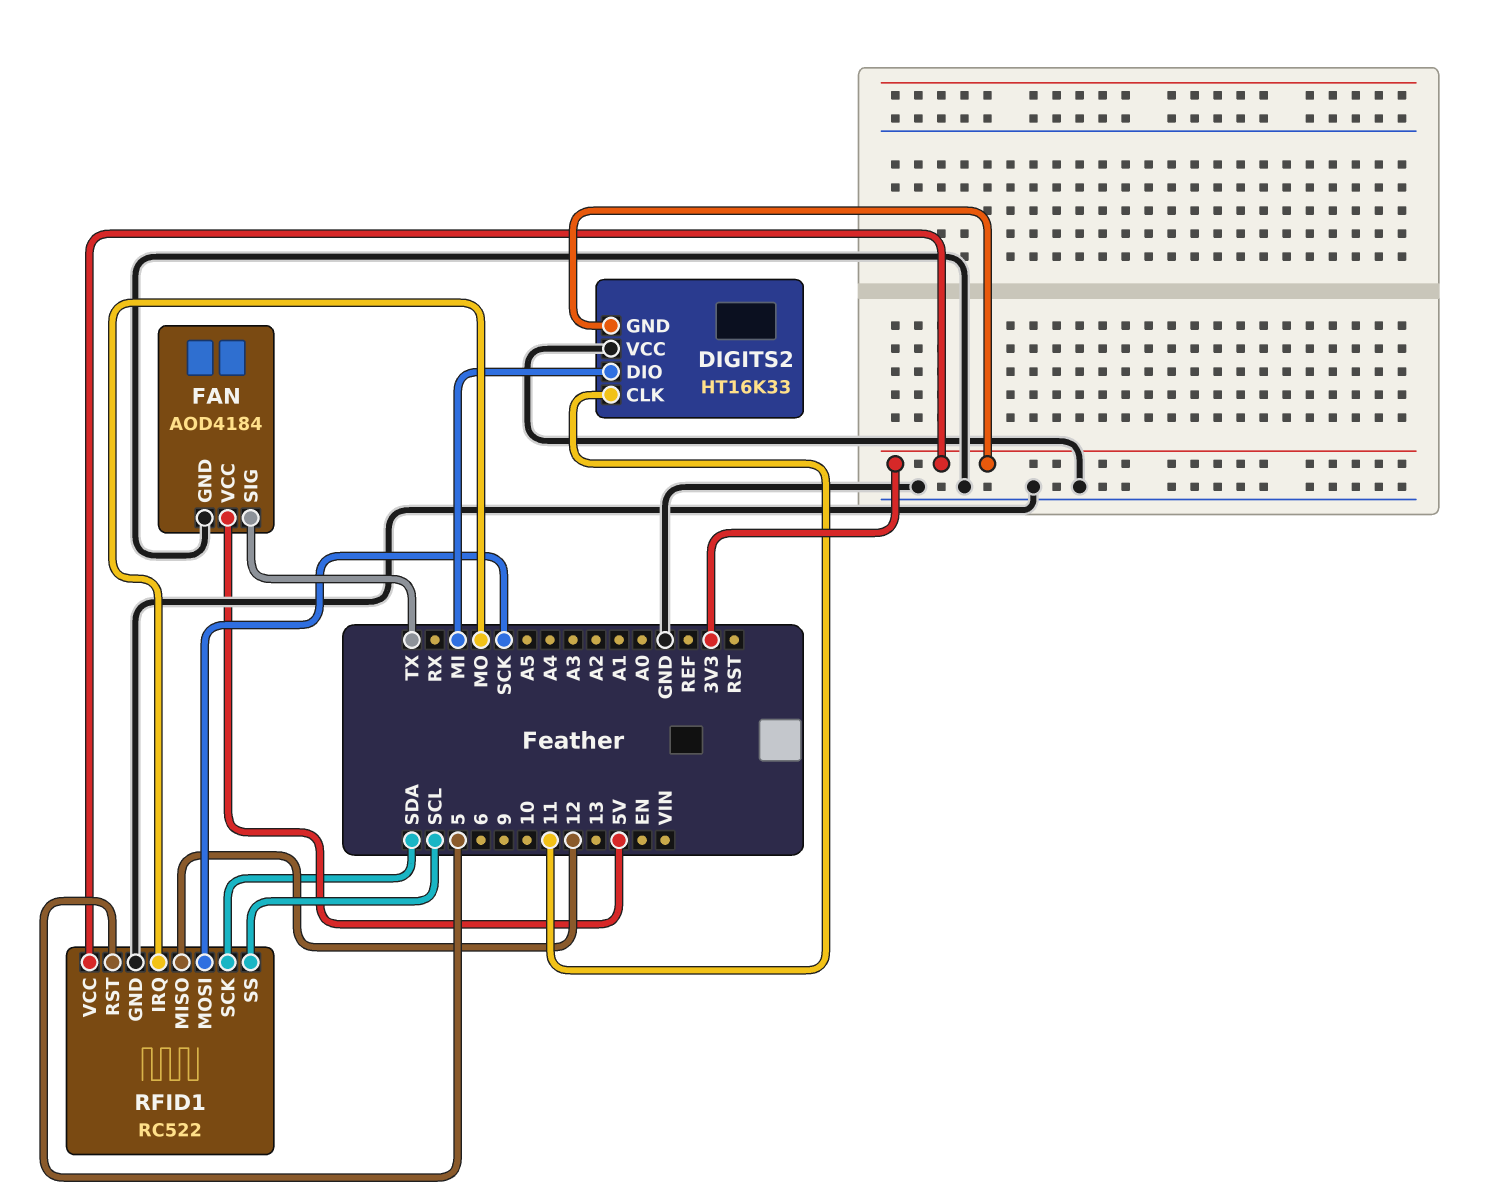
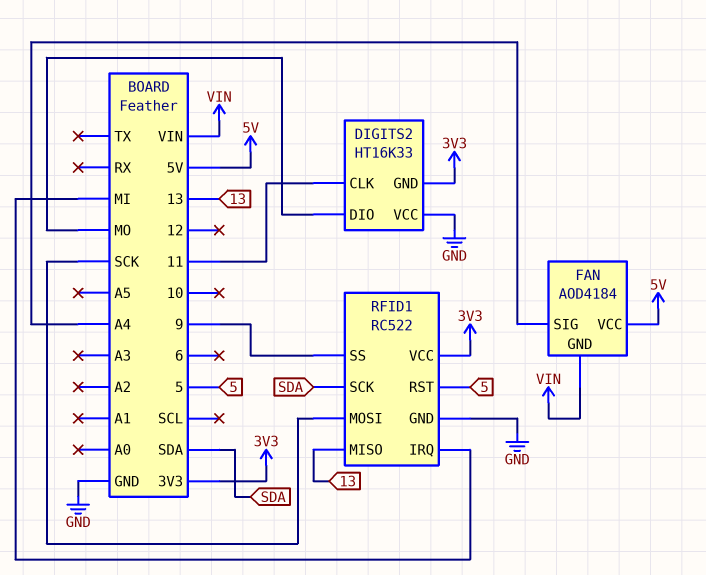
DIGITS2 pin DIO: MI -> MO
FAN pin GND: GND -> VIN
FAN pin SIG: TX -> A4
RFID1 pin IRQ: MO -> MI
RFID1 pin MISO: 12 -> 13
RFID1 pin SS: SCL -> 9

